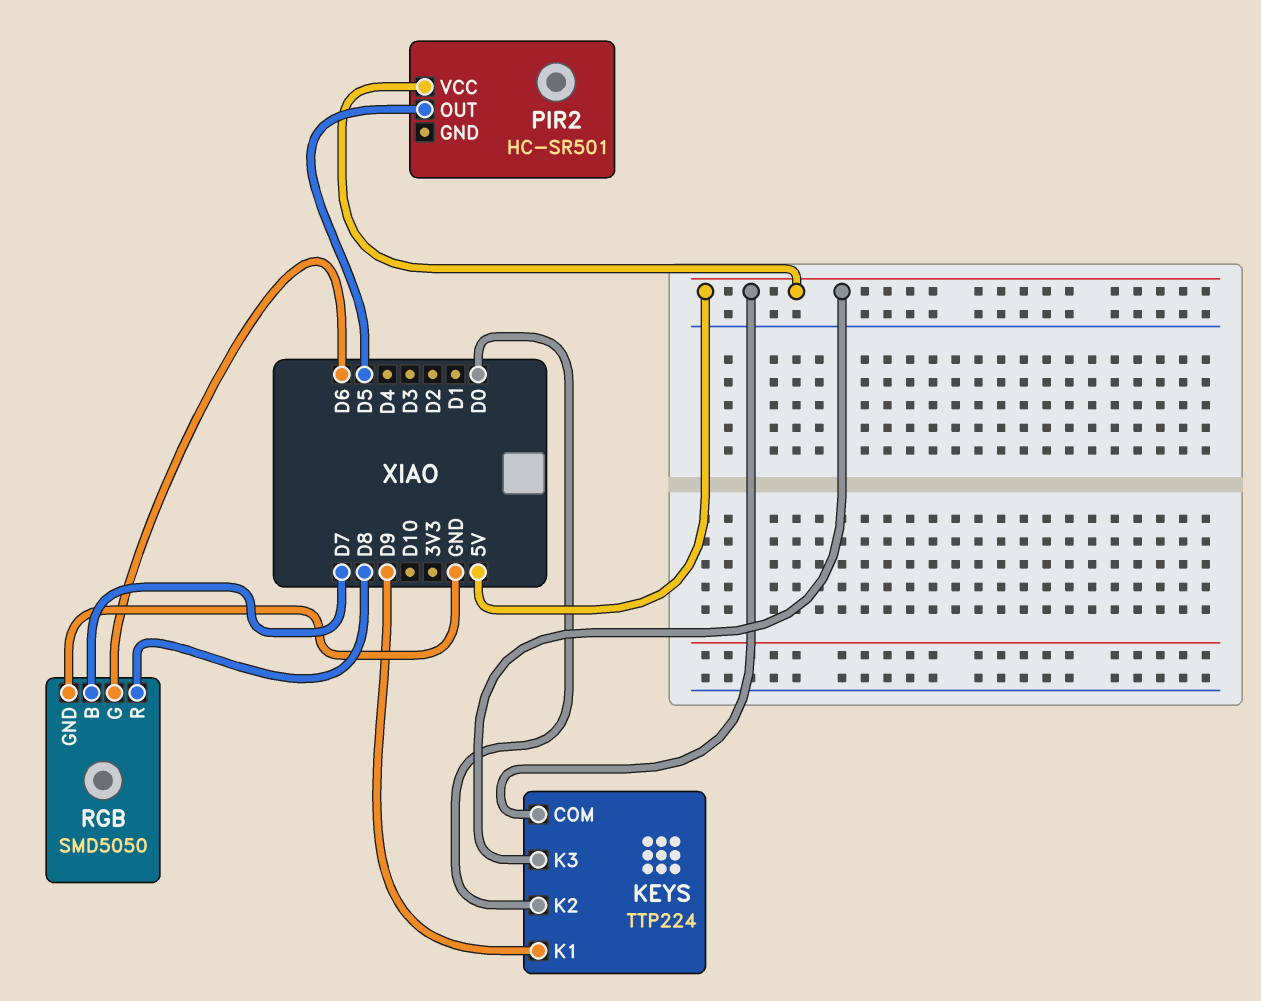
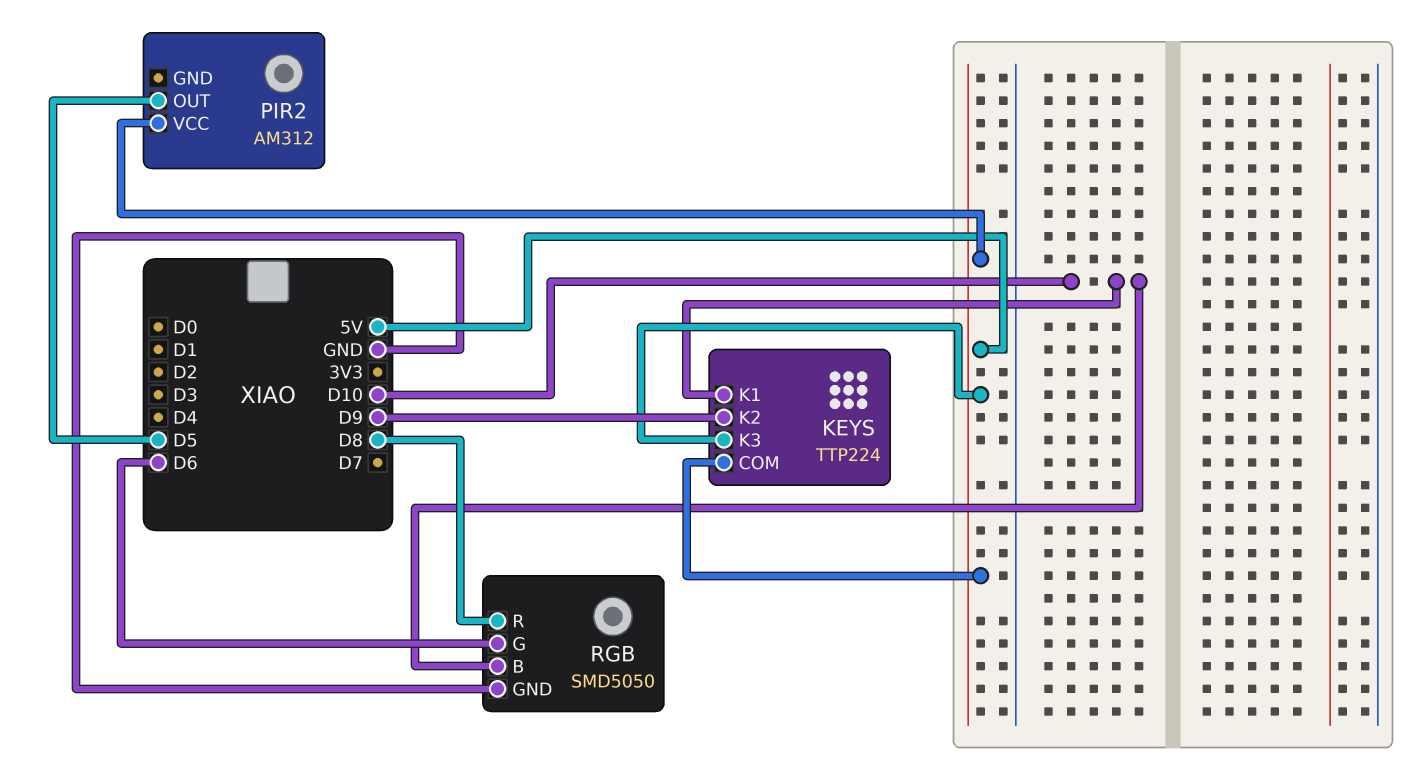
KEYS pin K1: D9 -> D10
KEYS pin K2: D0 -> D9
PIR2: HC-SR501 -> AM312
RGB pin B: D7 -> D10

